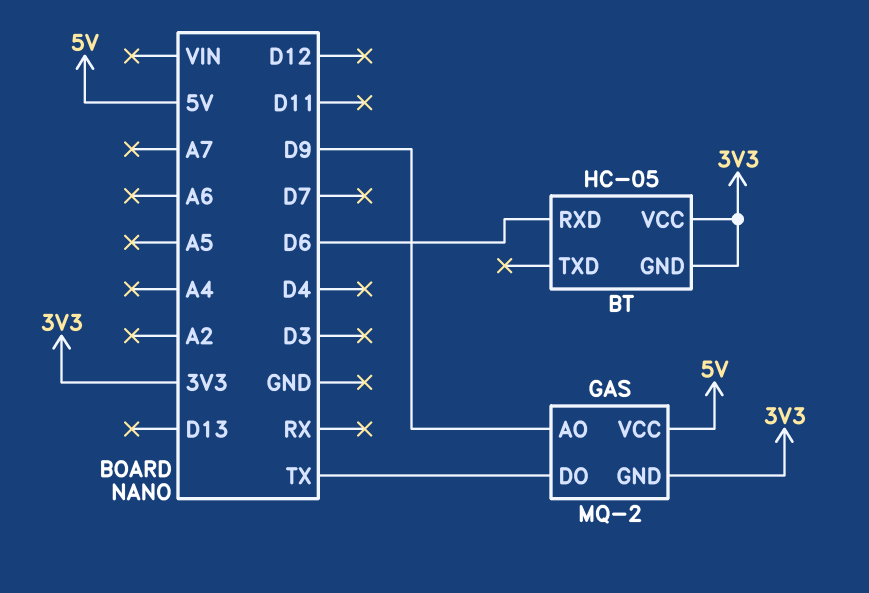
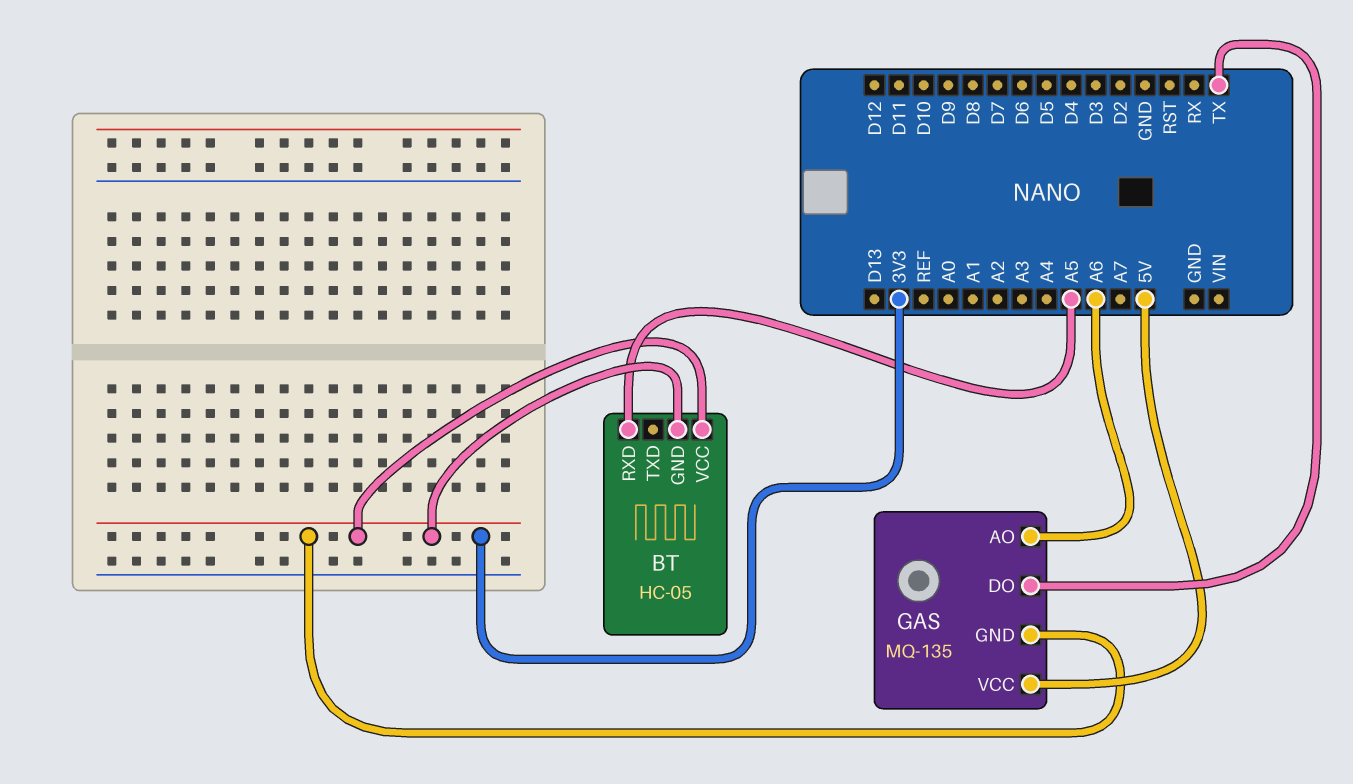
BT pin RXD: D6 -> A5
GAS: MQ-2 -> MQ-135
GAS pin AO: D9 -> A6

